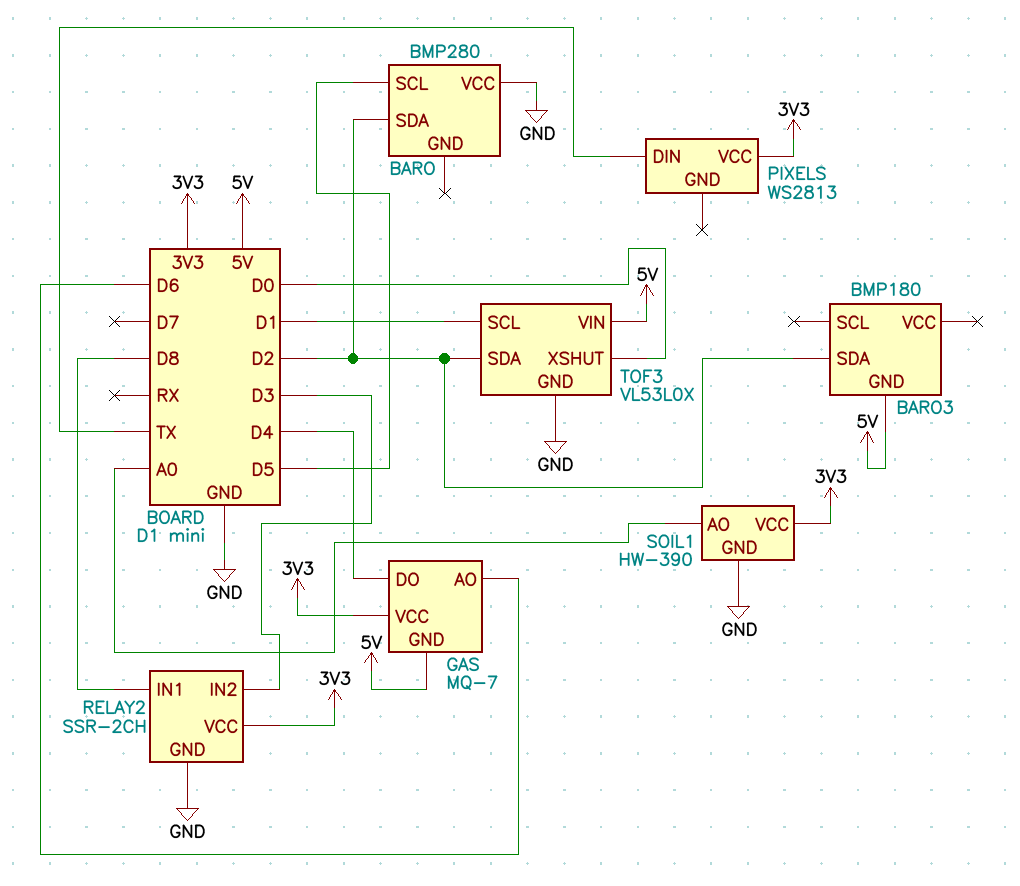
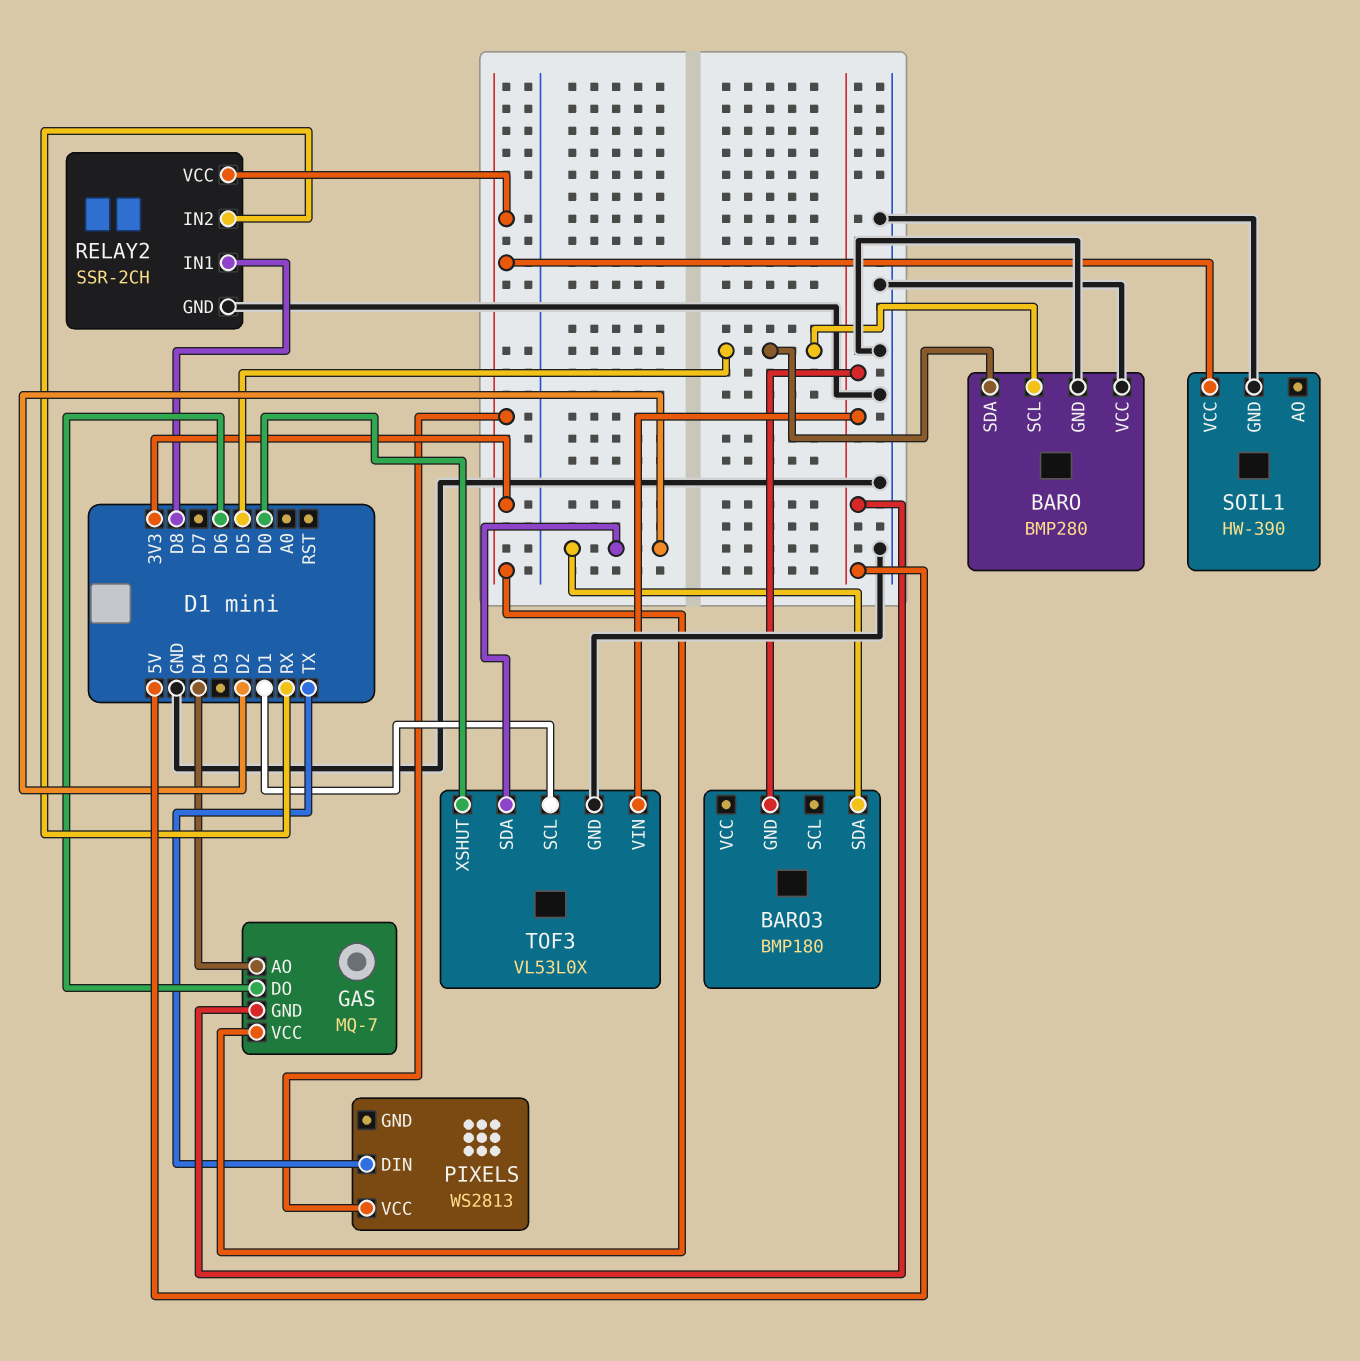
BARO pin GND: none -> GND
BARO pin SDA: D2 -> D5
GAS pin AO: D6 -> D4
GAS pin DO: D4 -> D6
RELAY2 pin IN2: D3 -> RX
SOIL1 pin AO: A0 -> none

